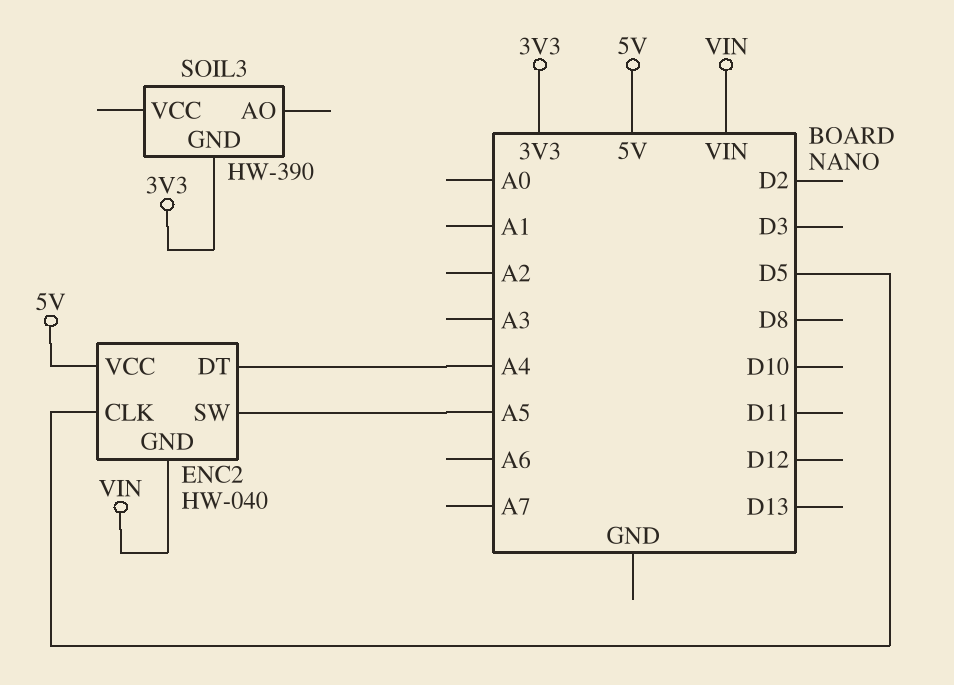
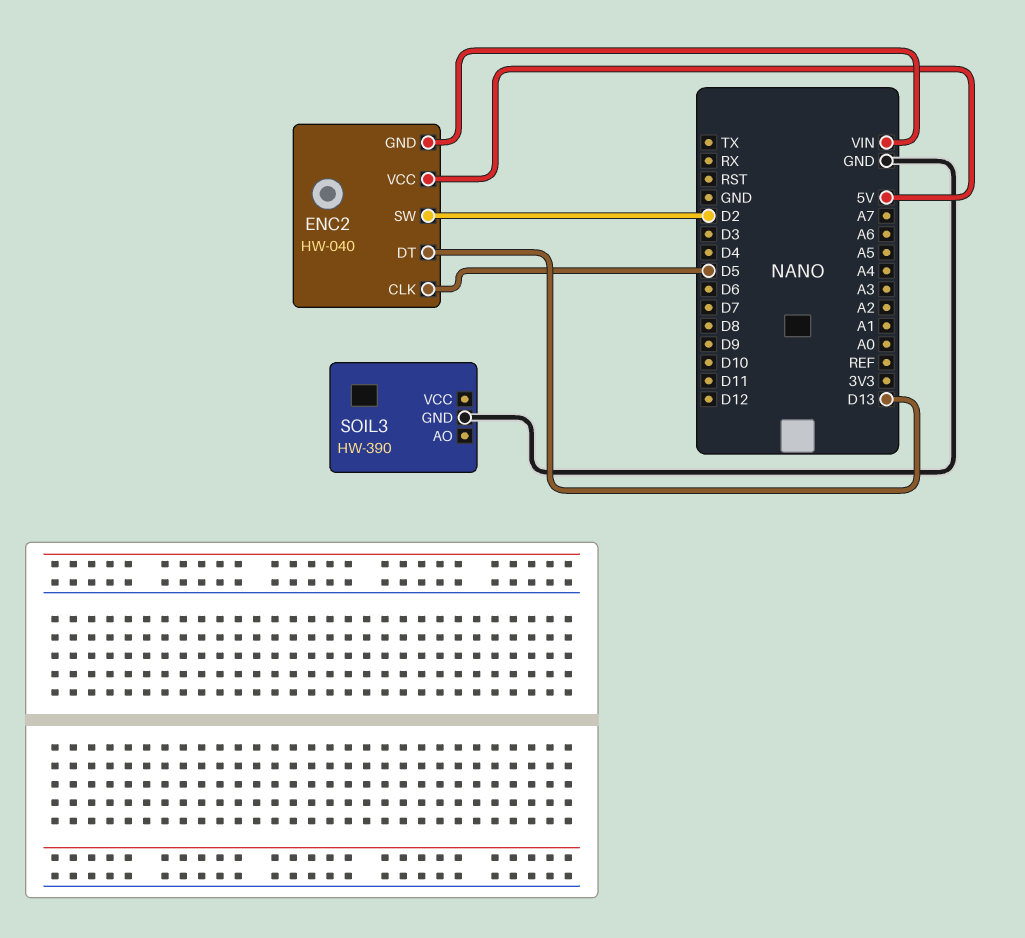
ENC2 pin DT: A4 -> D13
ENC2 pin SW: A5 -> D2
SOIL3 pin GND: 3V3 -> GND

